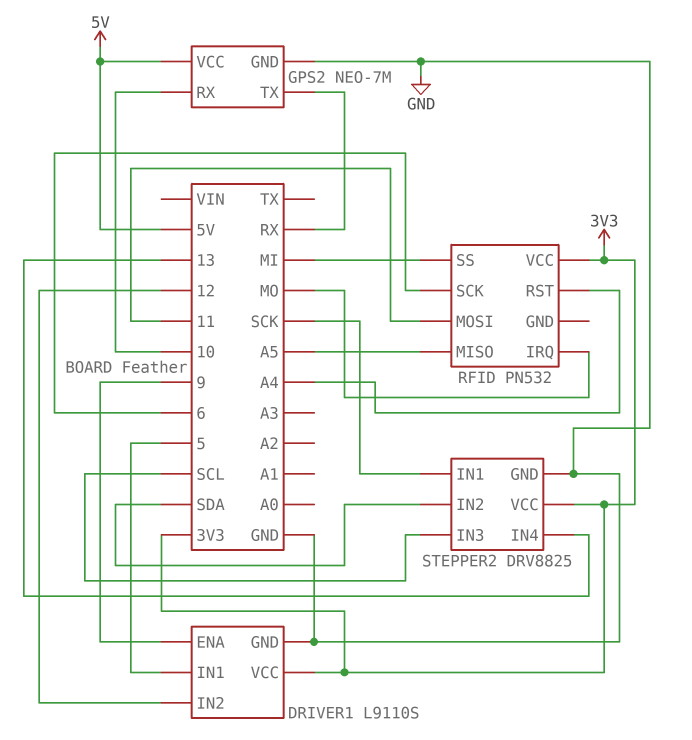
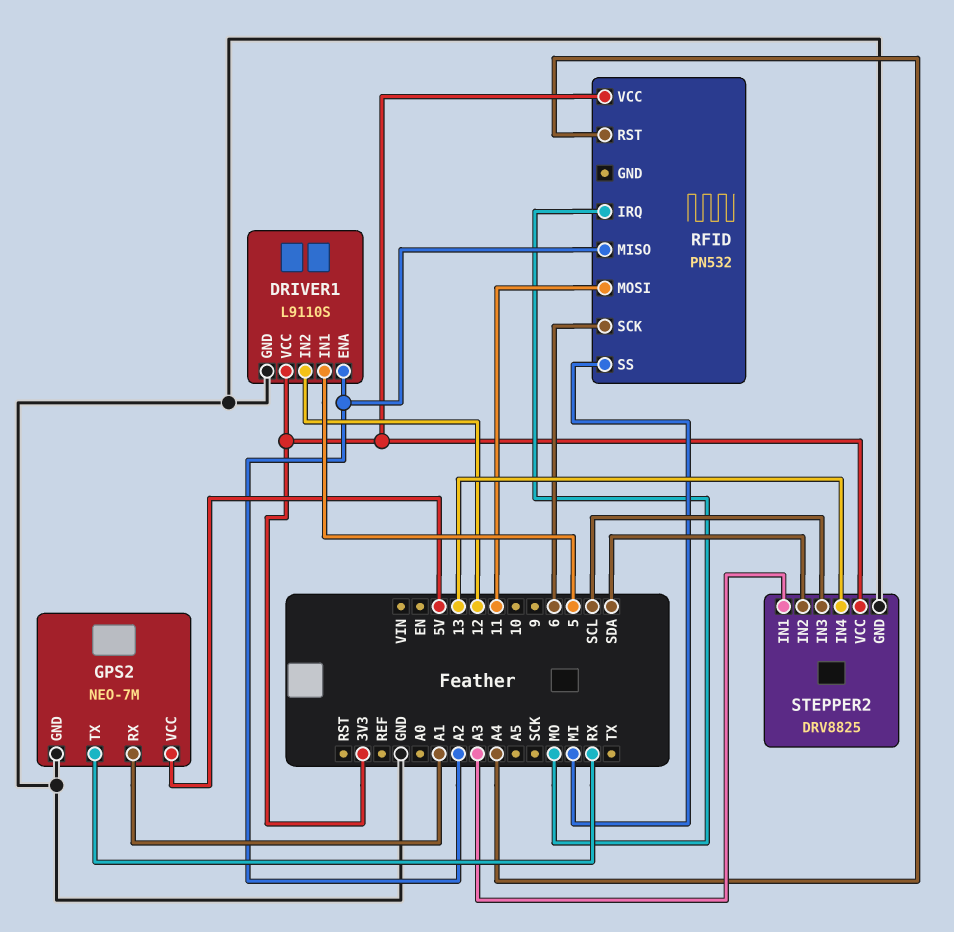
DRIVER1 pin ENA: 9 -> A2
GPS2 pin RX: 10 -> A1
RFID pin MISO: A5 -> A2
STEPPER2 pin IN1: SCK -> A3

